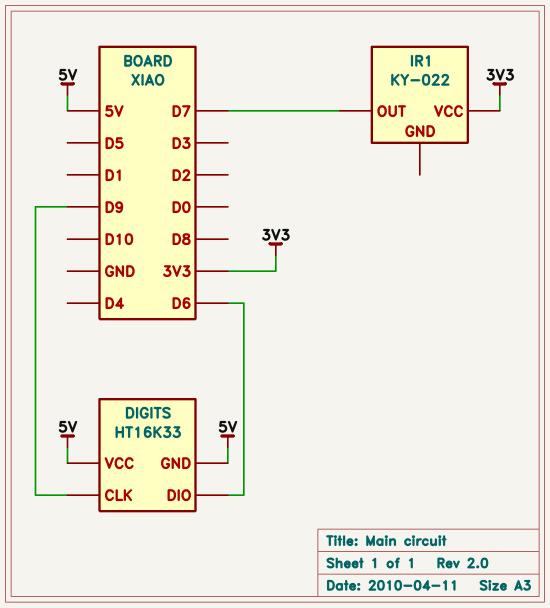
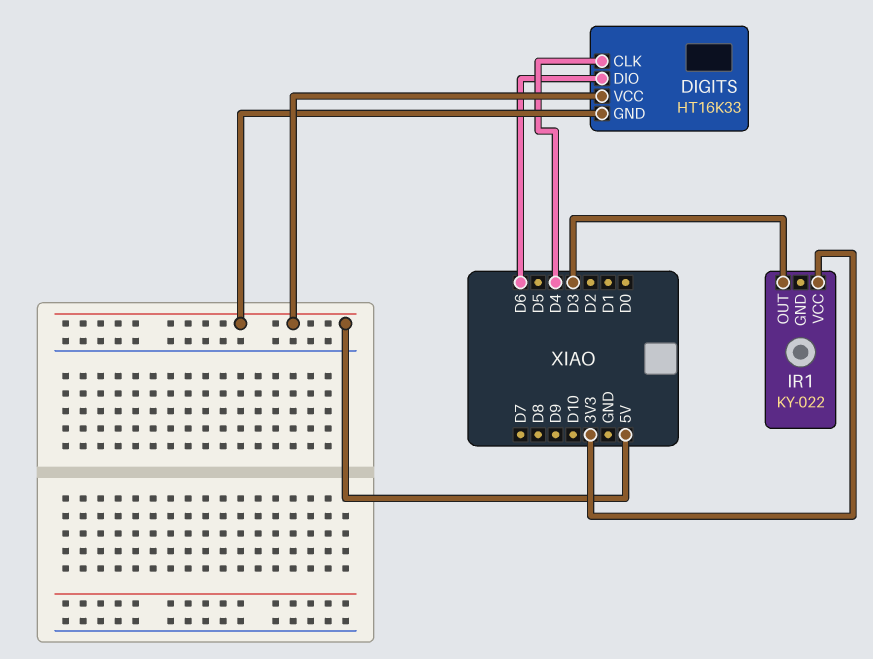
DIGITS pin CLK: D9 -> D4
IR1 pin OUT: D7 -> D3

